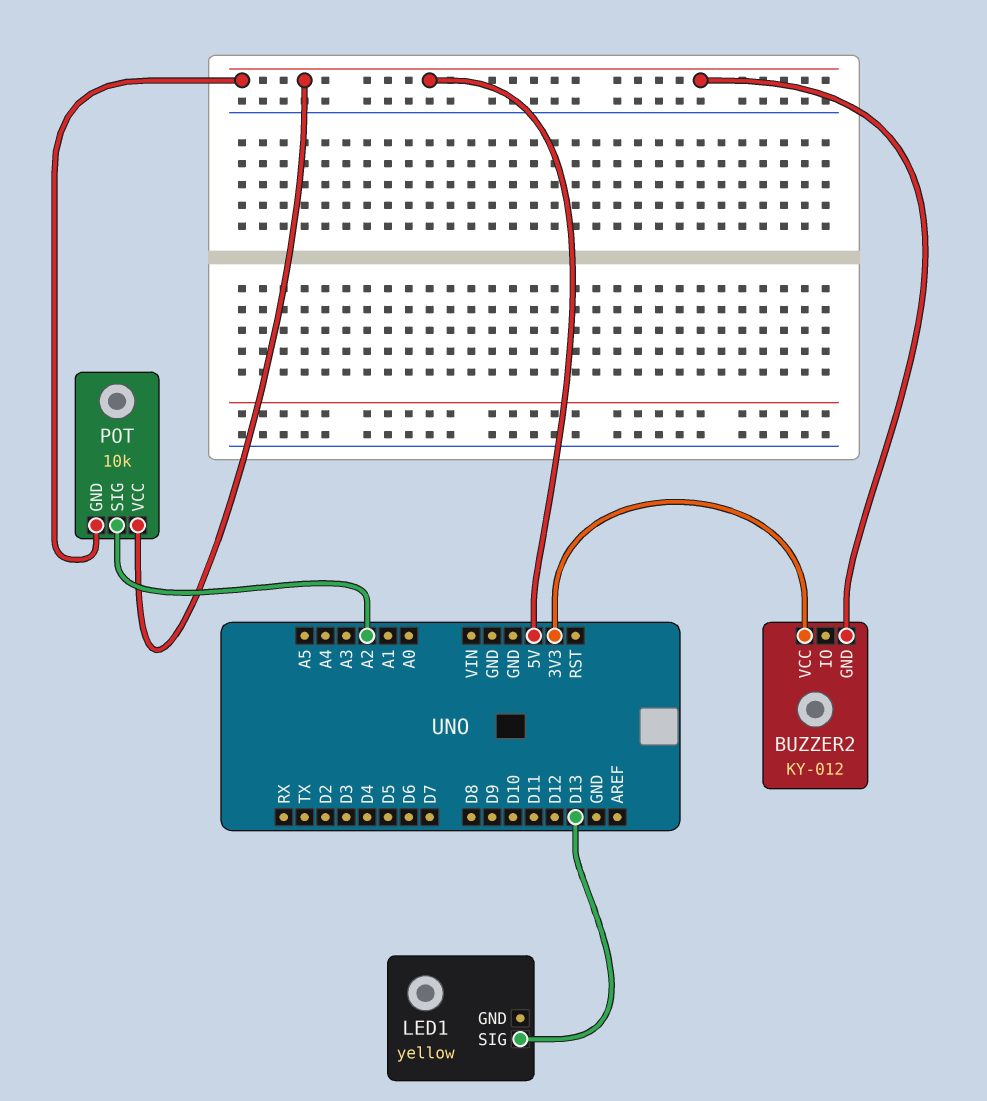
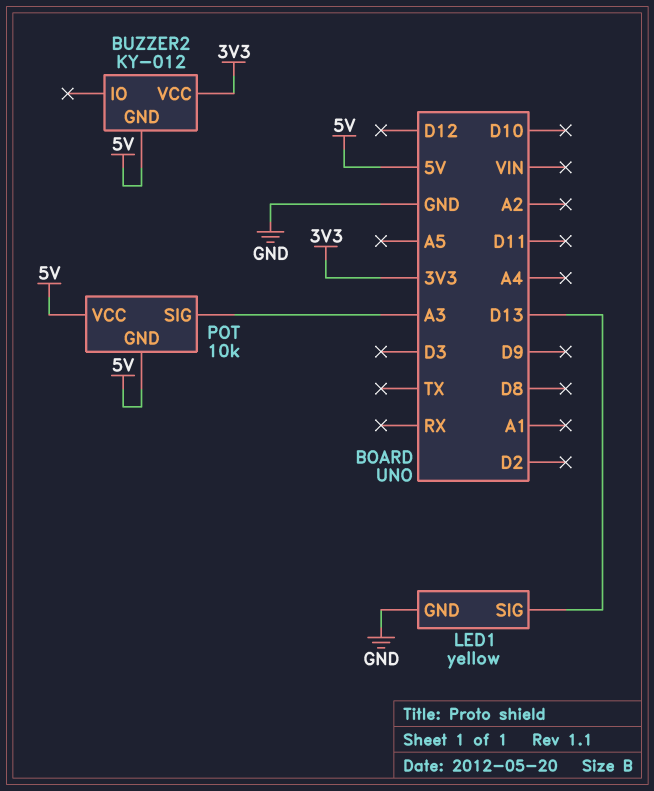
LED1 pin GND: none -> GND
POT pin SIG: A2 -> A3

